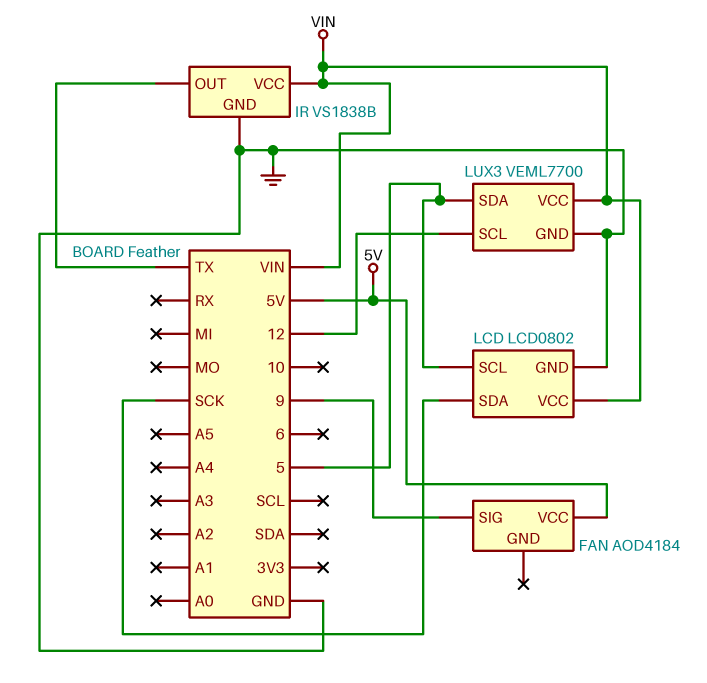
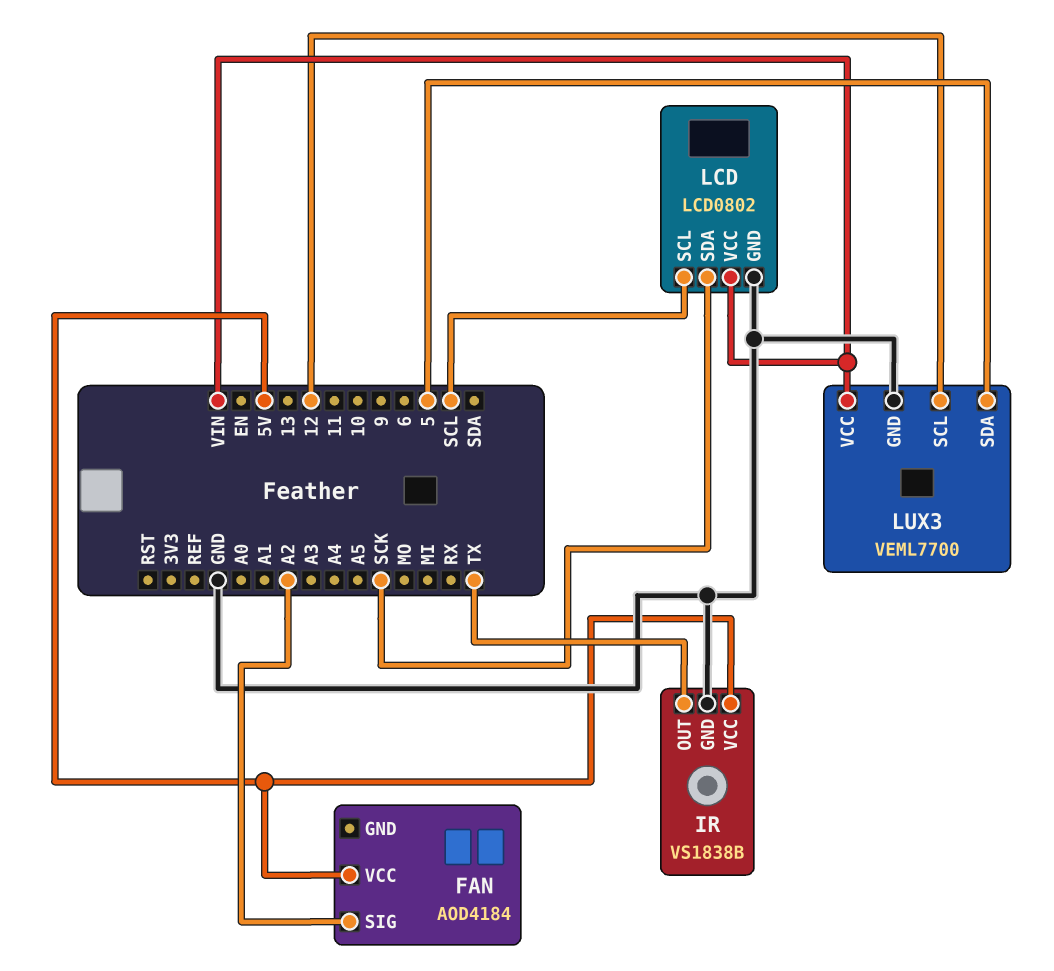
FAN pin SIG: 9 -> A2
IR pin VCC: VIN -> 5V
LCD pin SCL: 5 -> SCL

